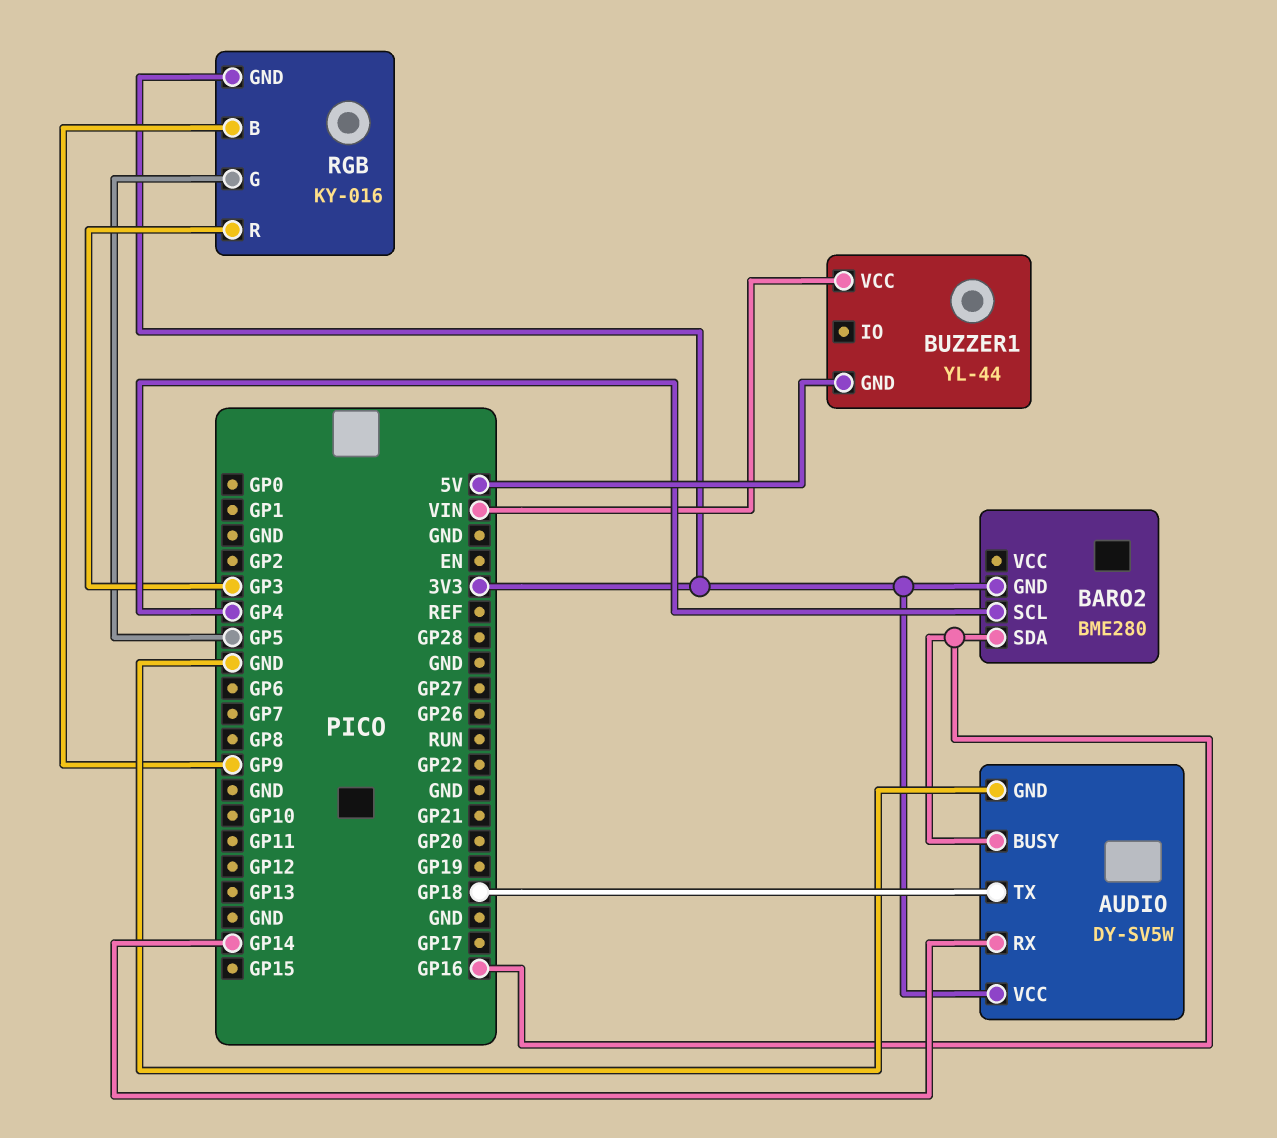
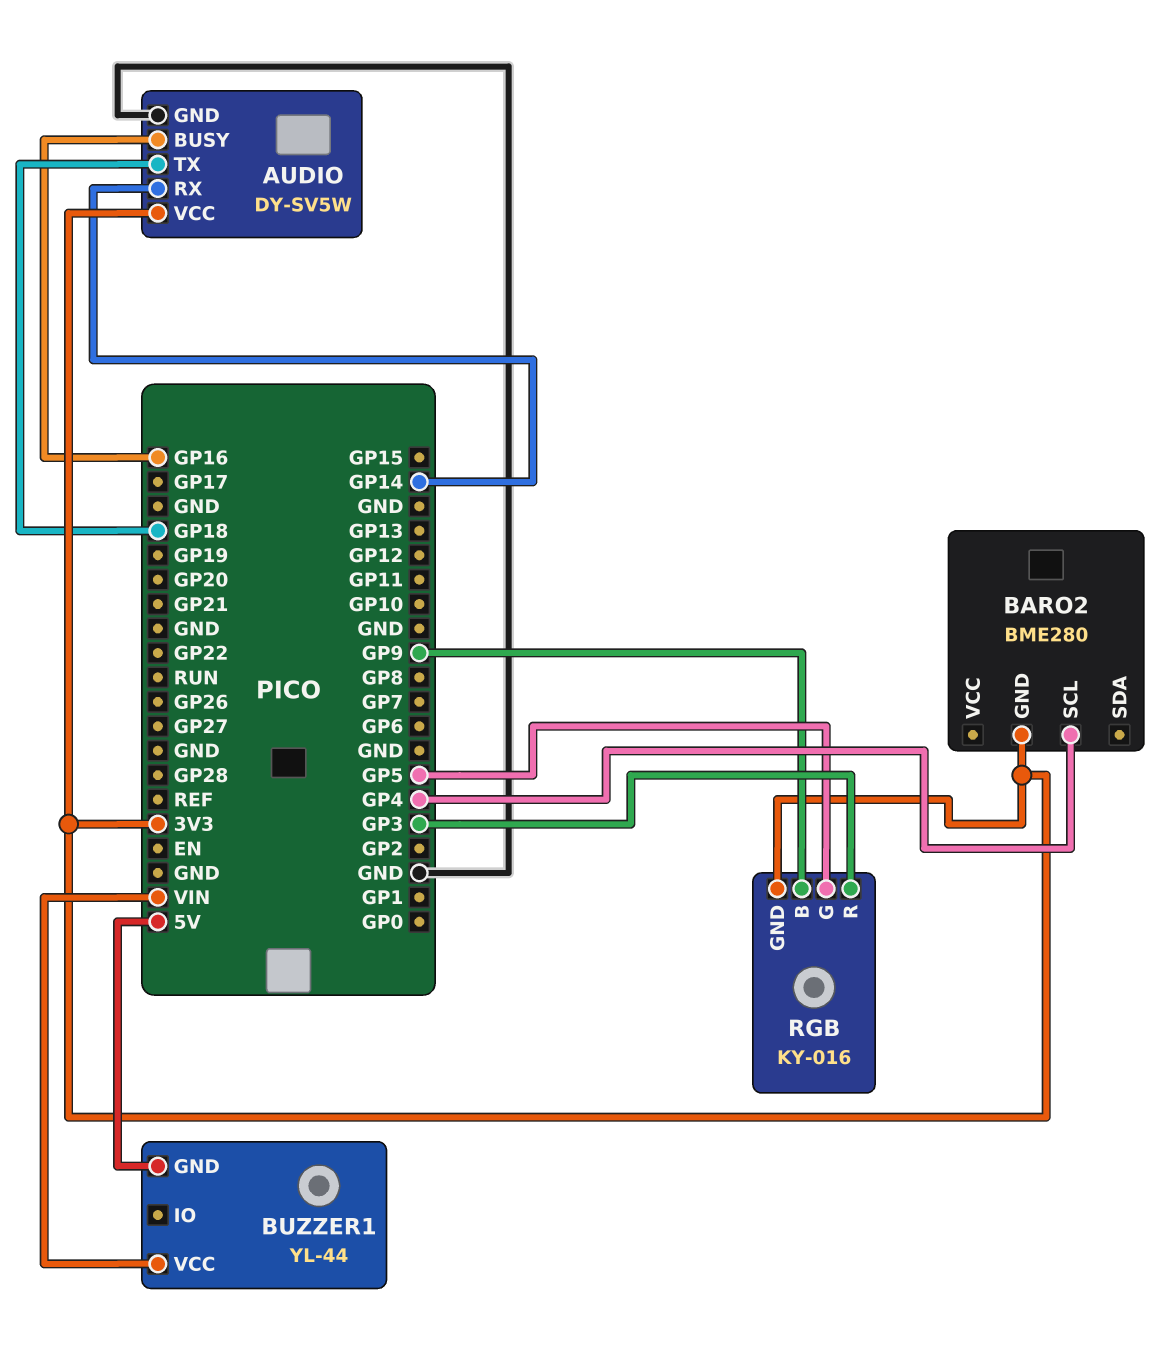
BARO2 pin SDA: GP16 -> none

